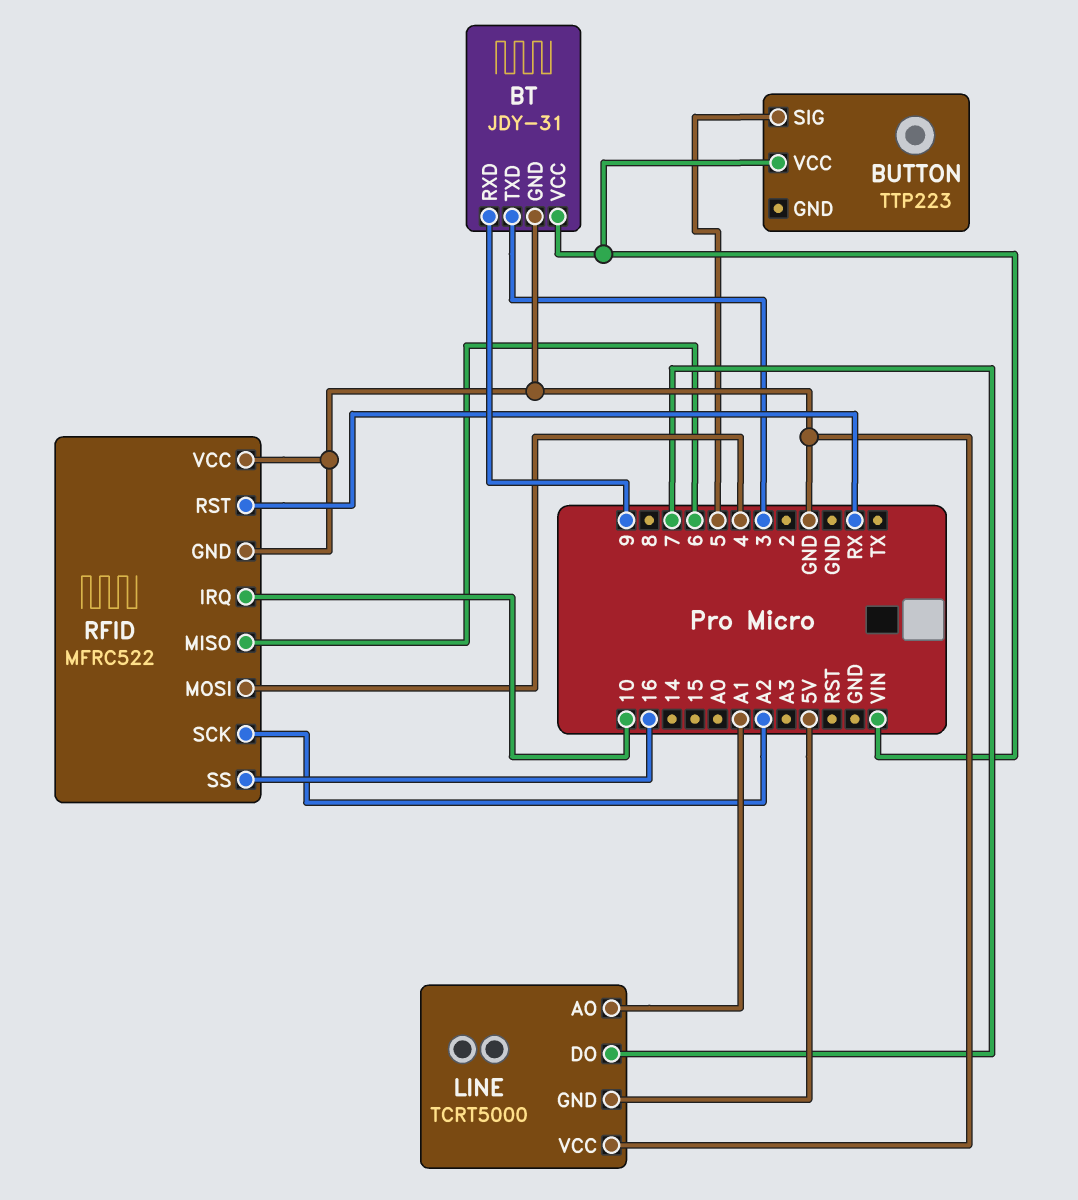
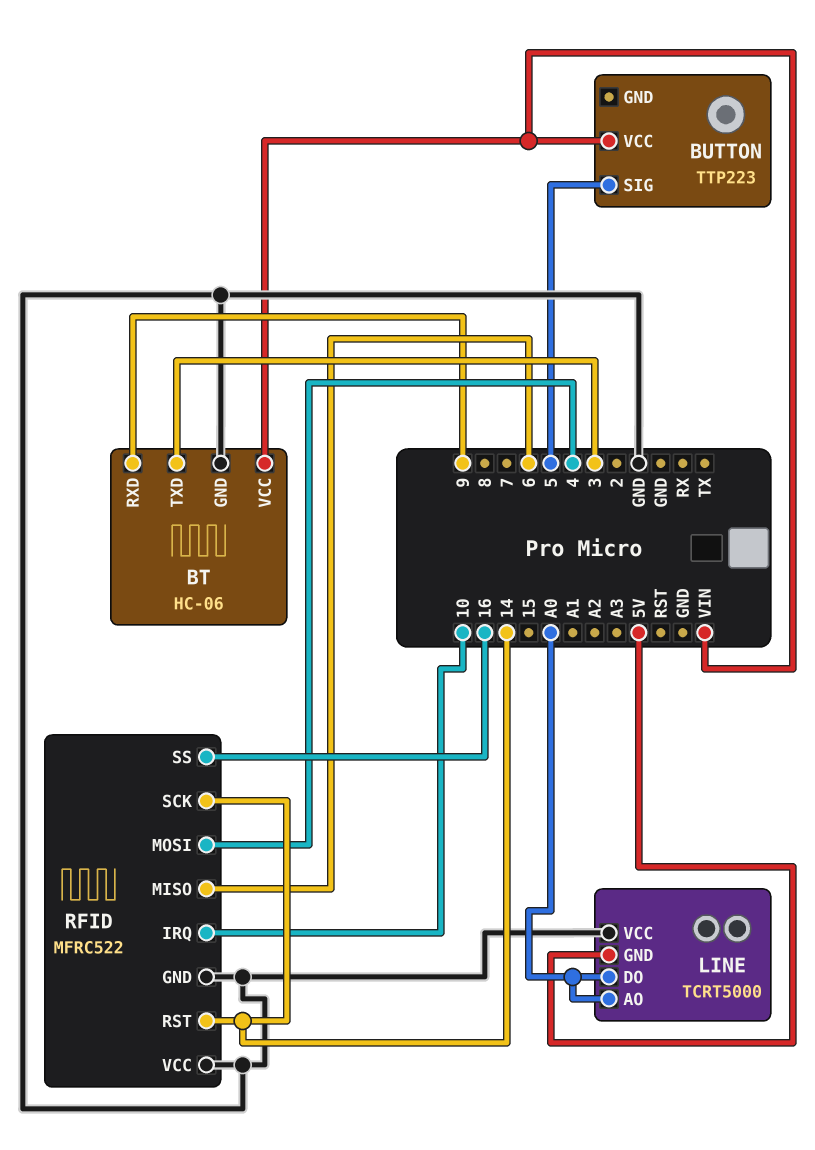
BT: JDY-31 -> HC-06
LINE pin AO: A1 -> A0
LINE pin DO: 7 -> A0
RFID pin RST: RX -> 14
RFID pin SCK: A2 -> 14

